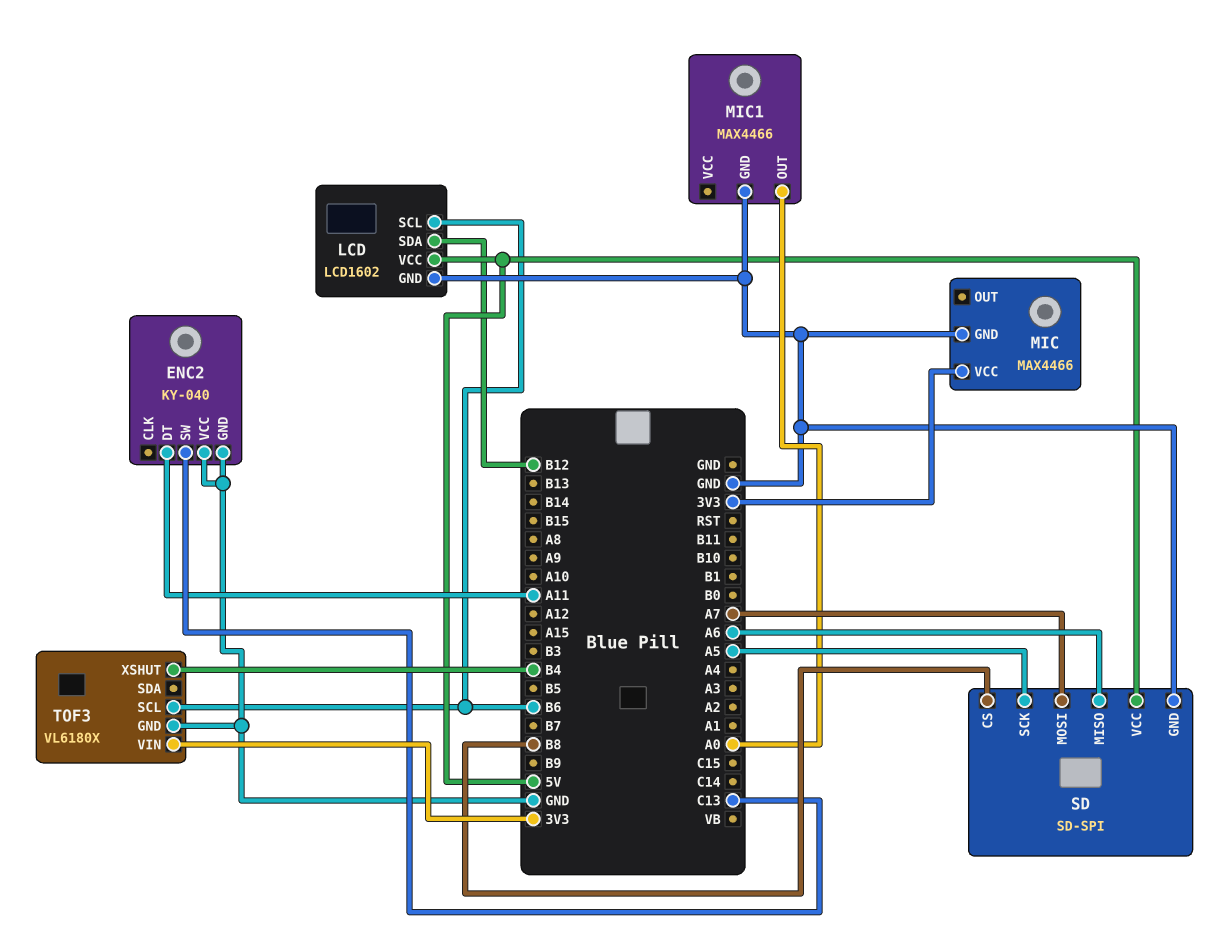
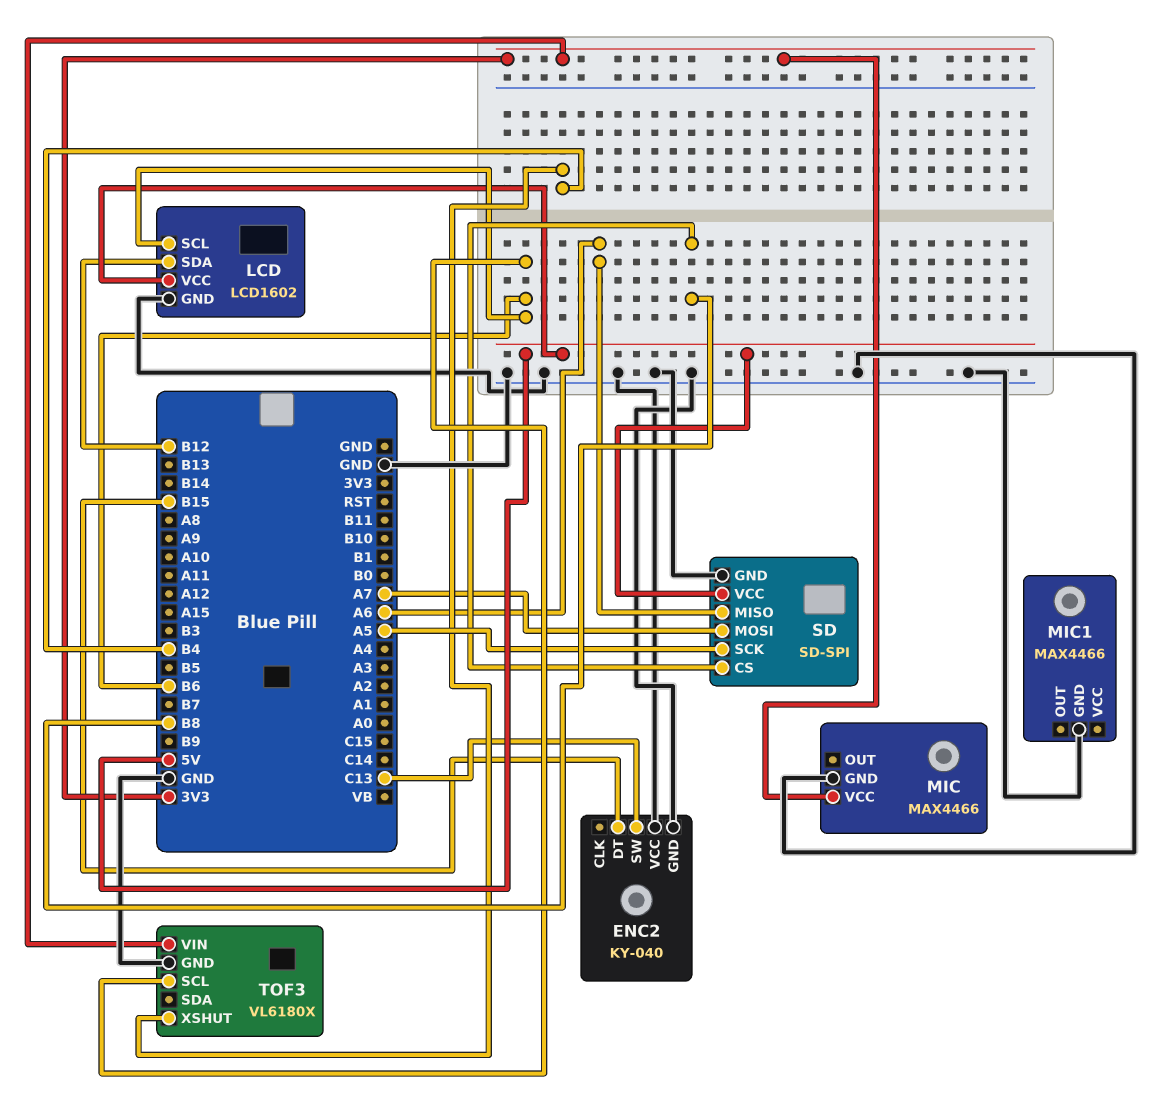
ENC2 pin DT: A11 -> B15
MIC1 pin OUT: A0 -> none

